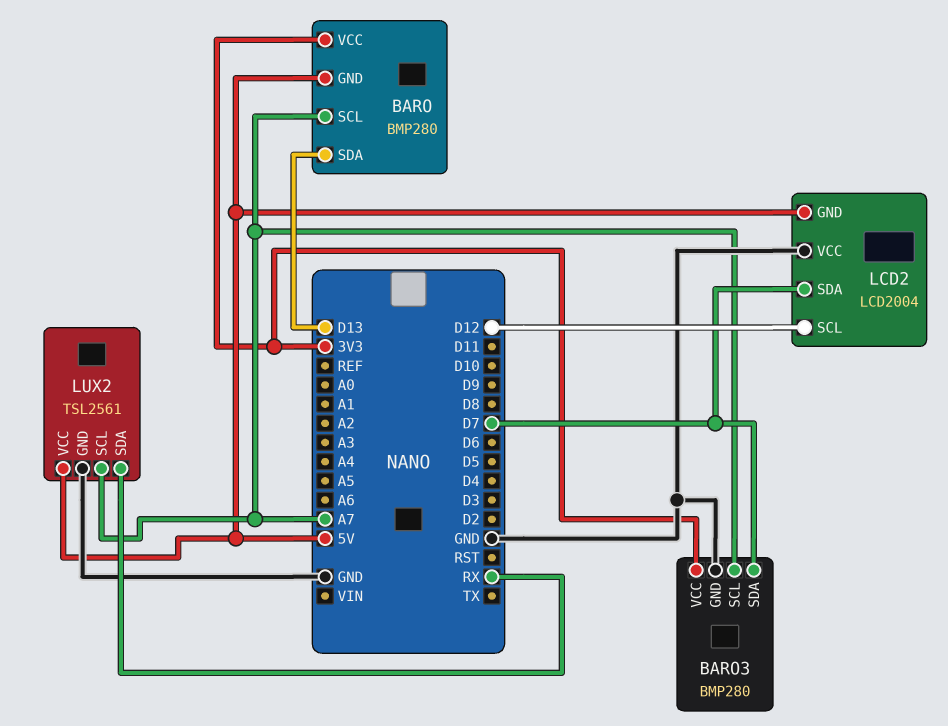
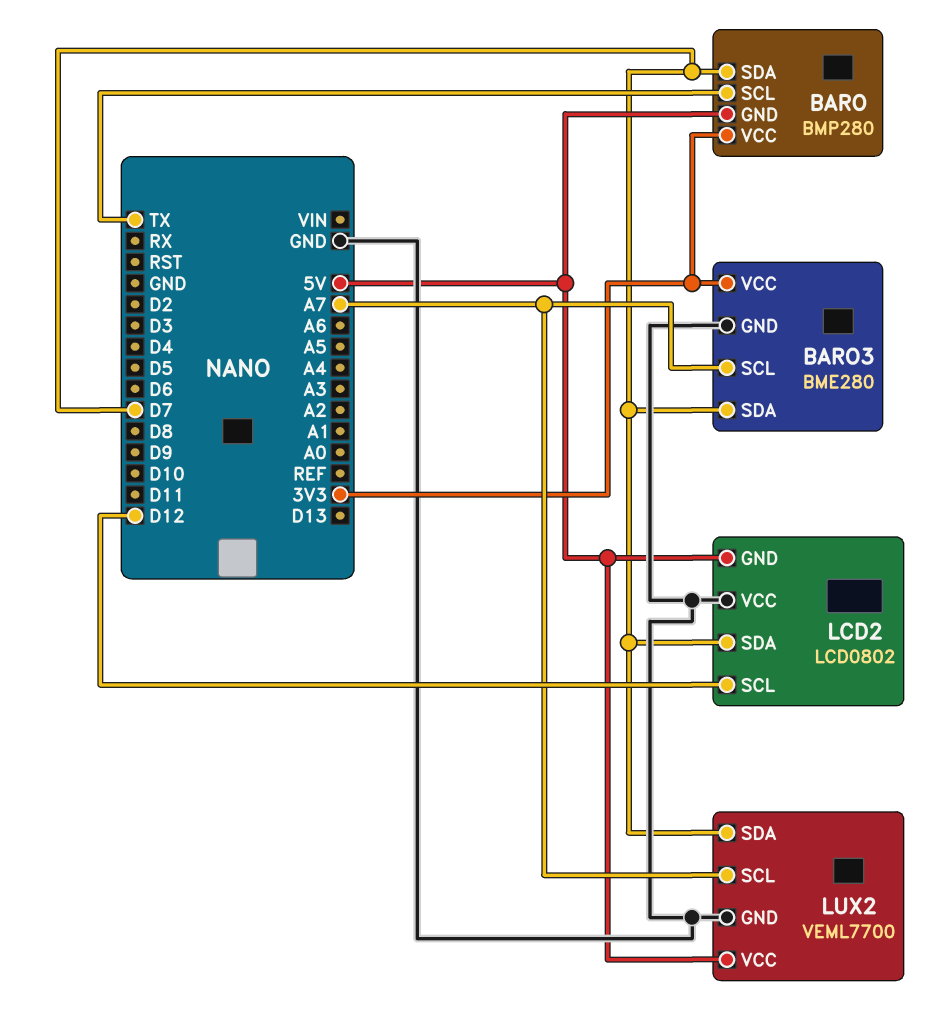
BARO pin SCL: A7 -> TX
BARO pin SDA: D13 -> D7
BARO3: BMP280 -> BME280
LCD2: LCD2004 -> LCD0802
LUX2: TSL2561 -> VEML7700
LUX2 pin SDA: RX -> D7

